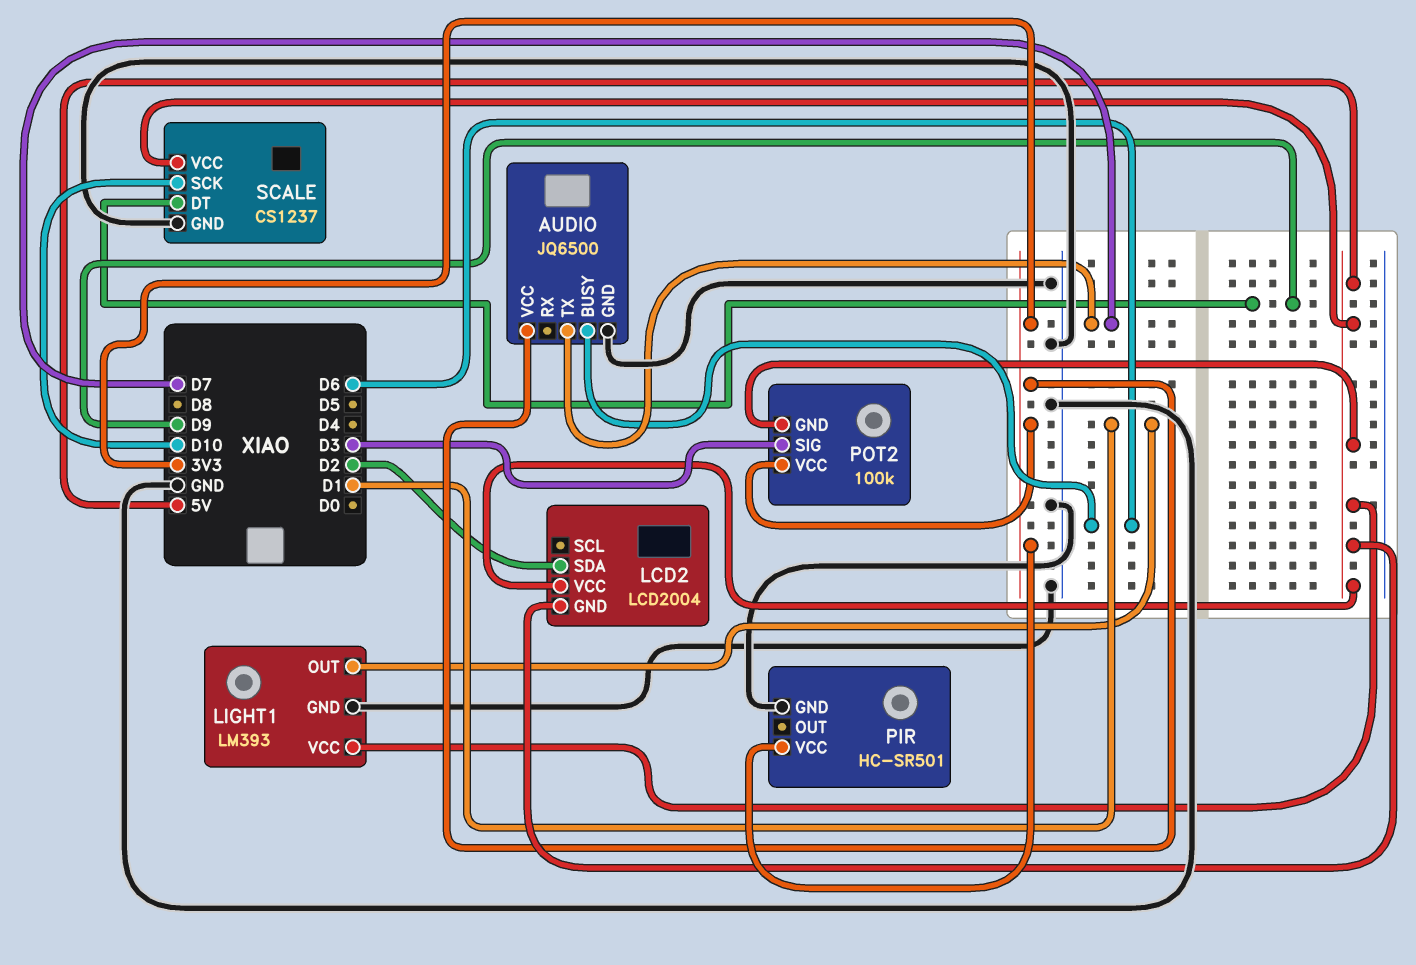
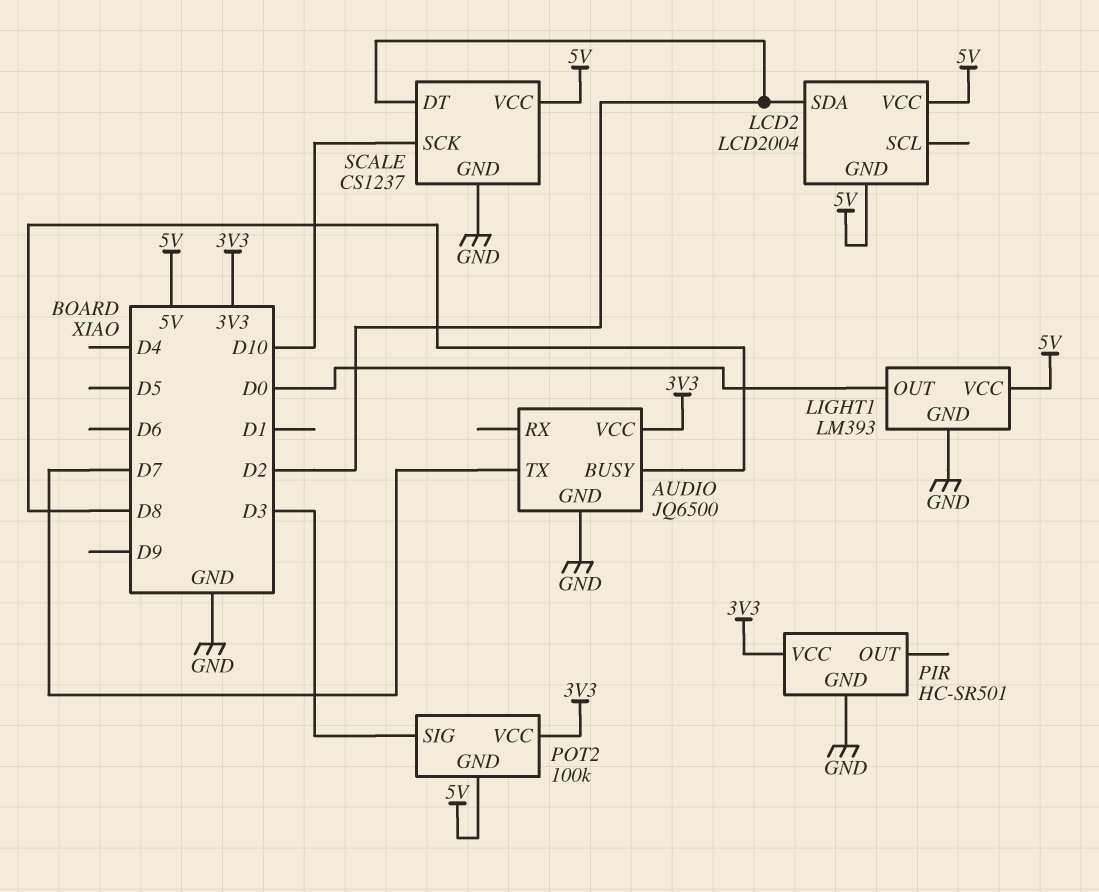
AUDIO pin BUSY: D6 -> D8
LIGHT1 pin OUT: D1 -> D0
SCALE pin DT: D9 -> D2

